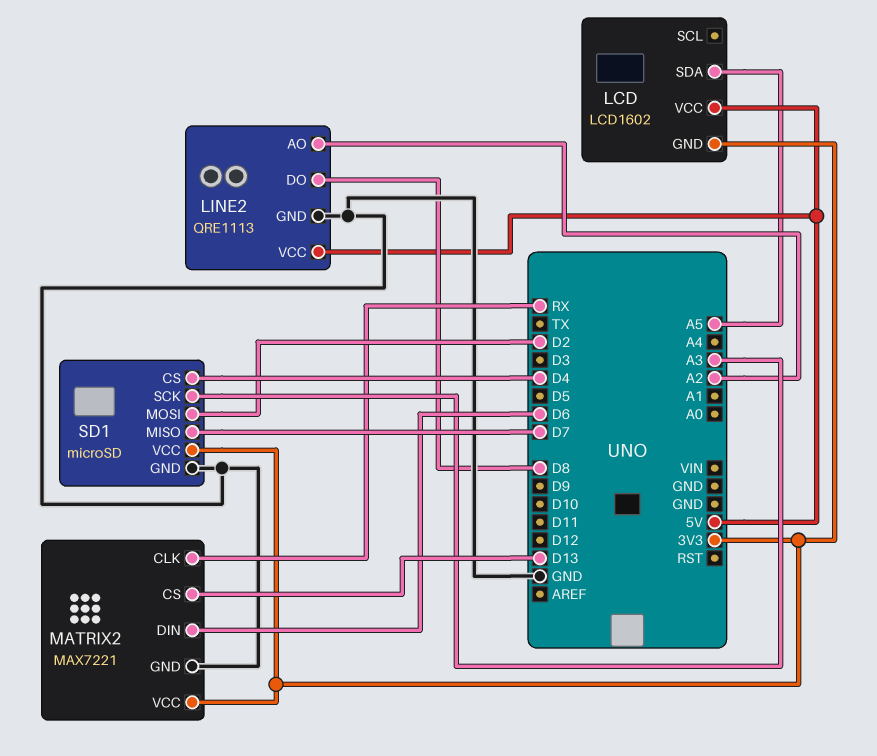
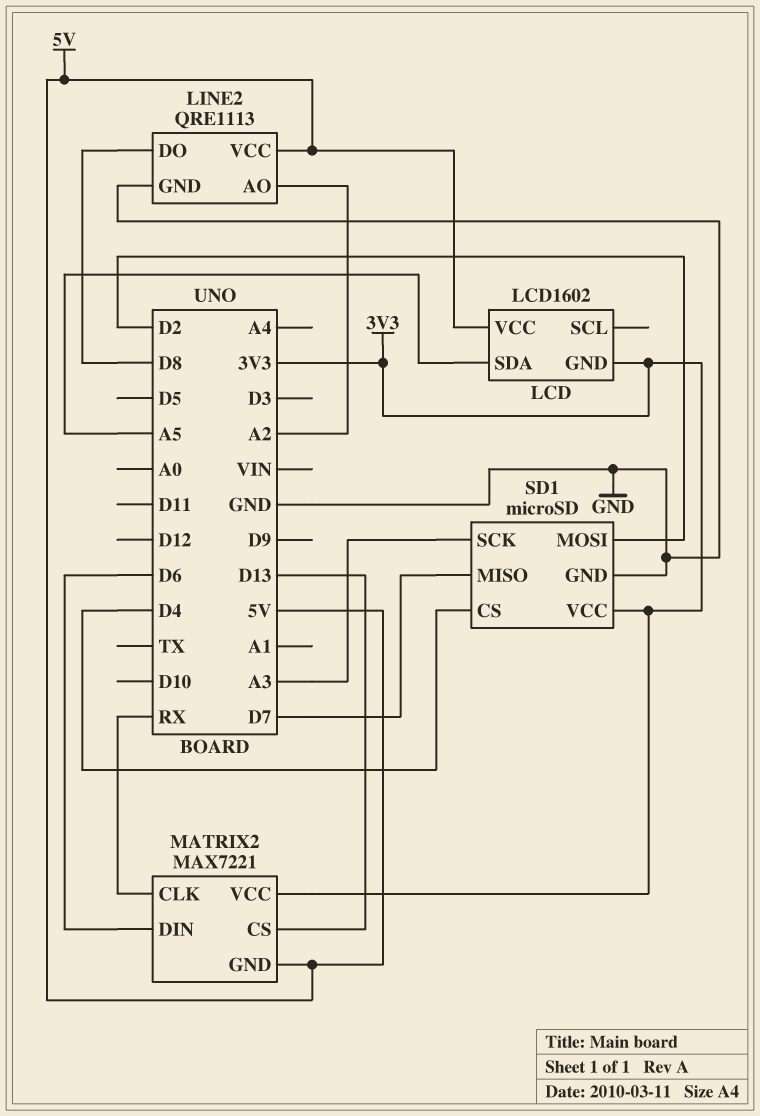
MATRIX2 pin GND: GND -> 5V

